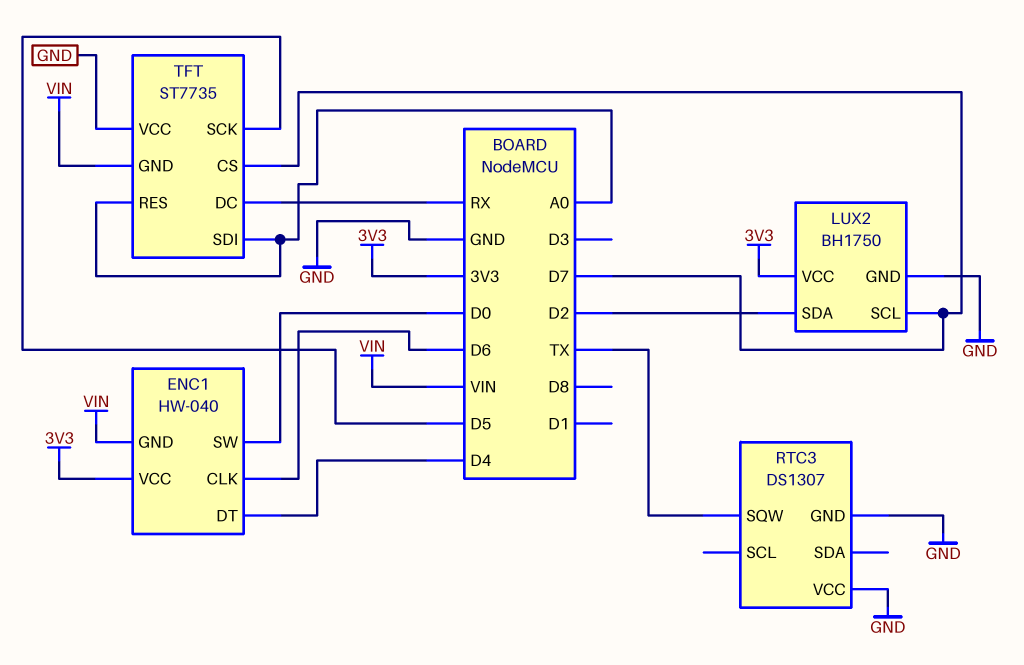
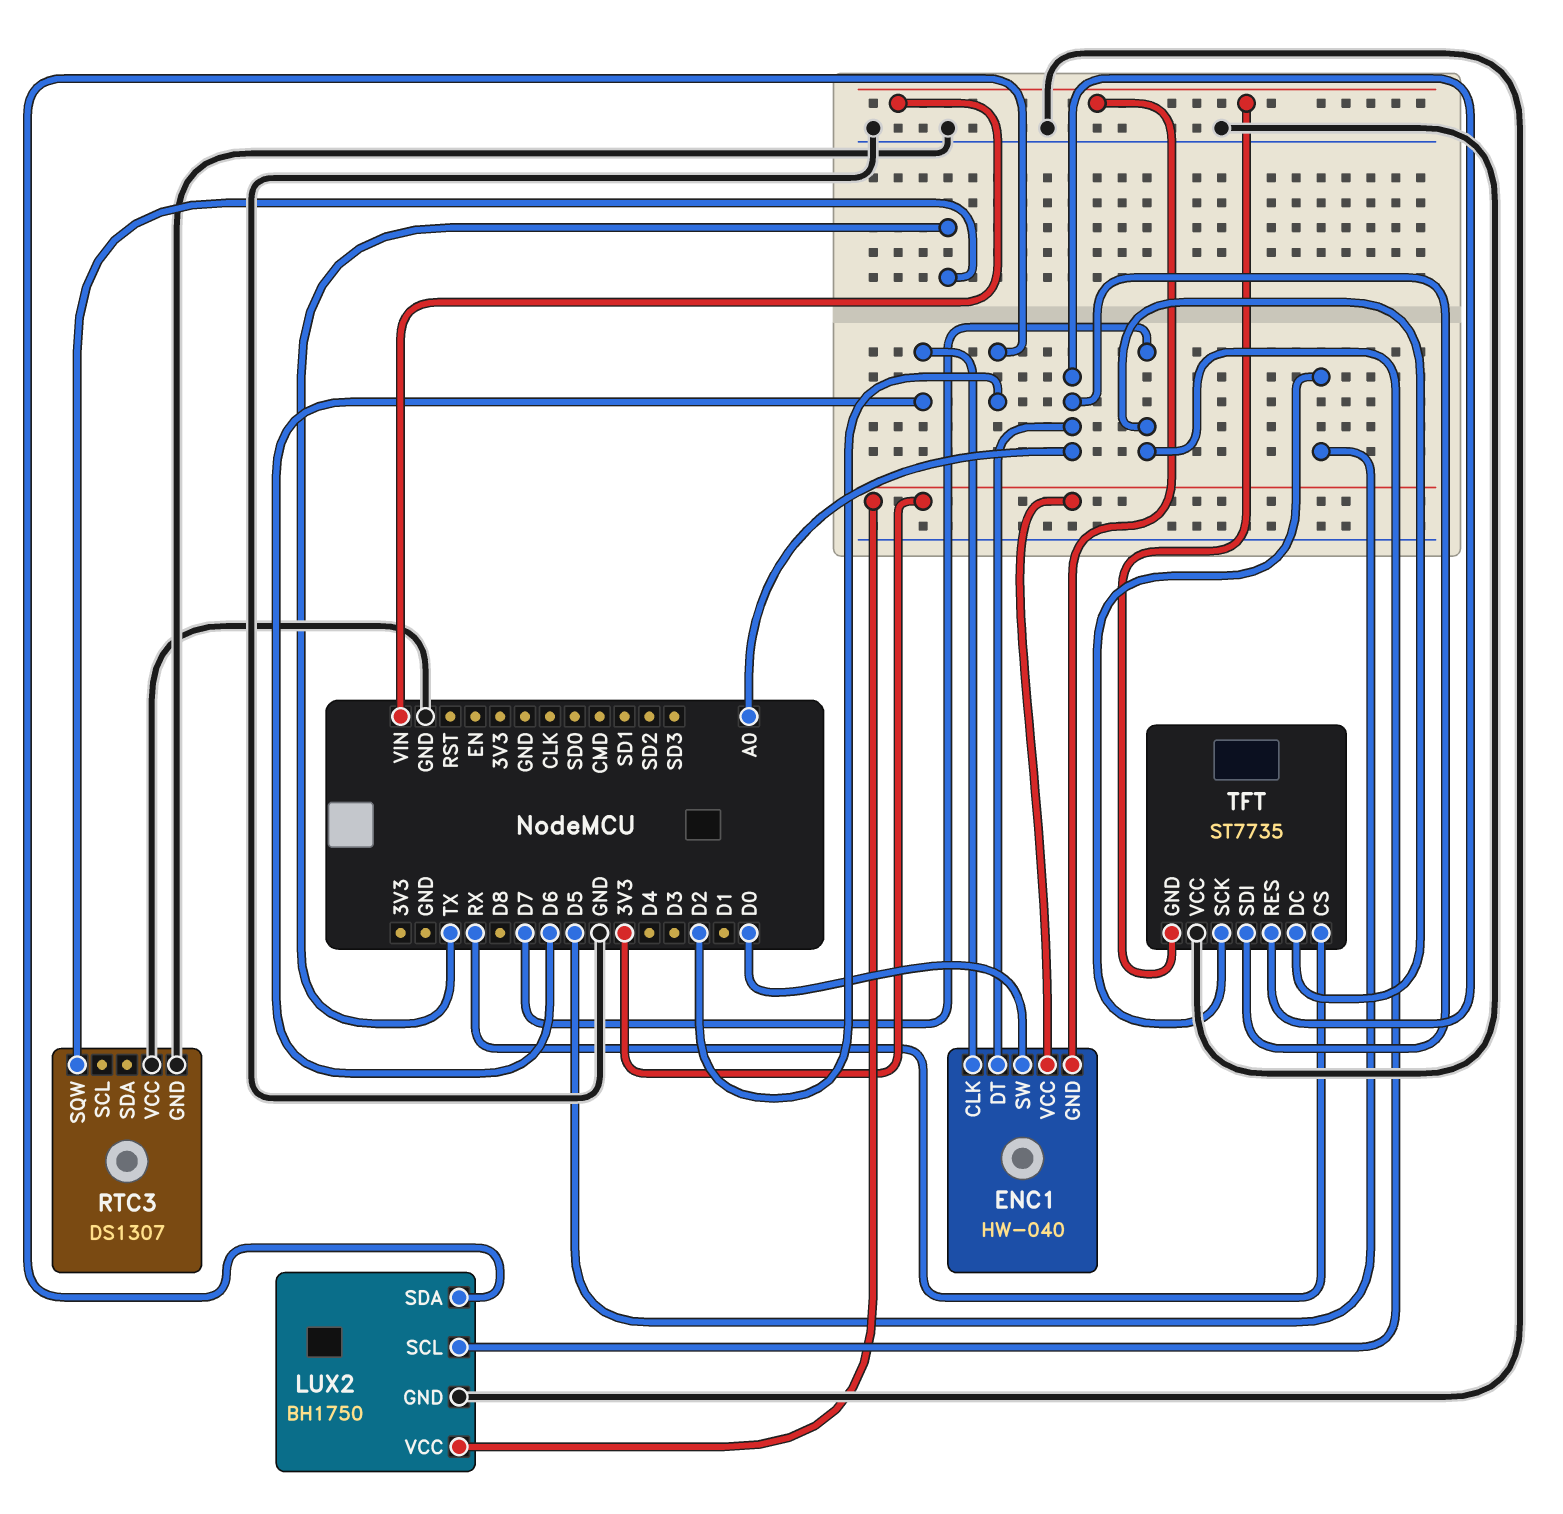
ENC1 pin DT: D4 -> A0
TFT pin CS: D7 -> RX
TFT pin DC: RX -> D7

